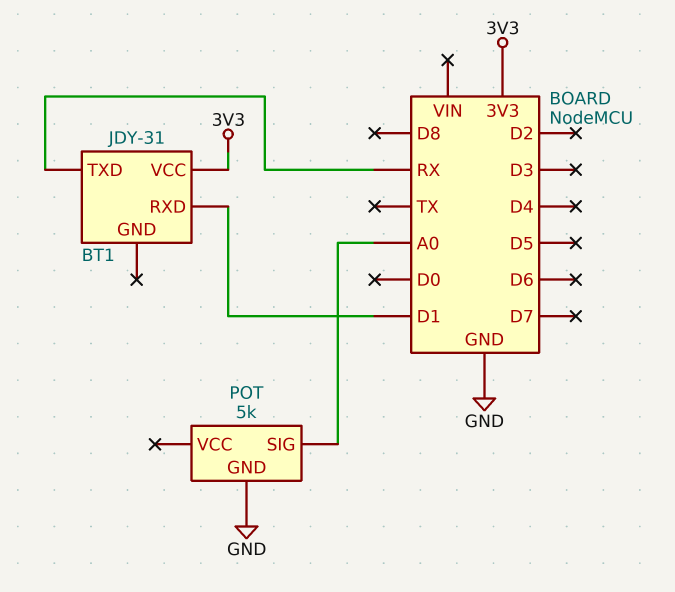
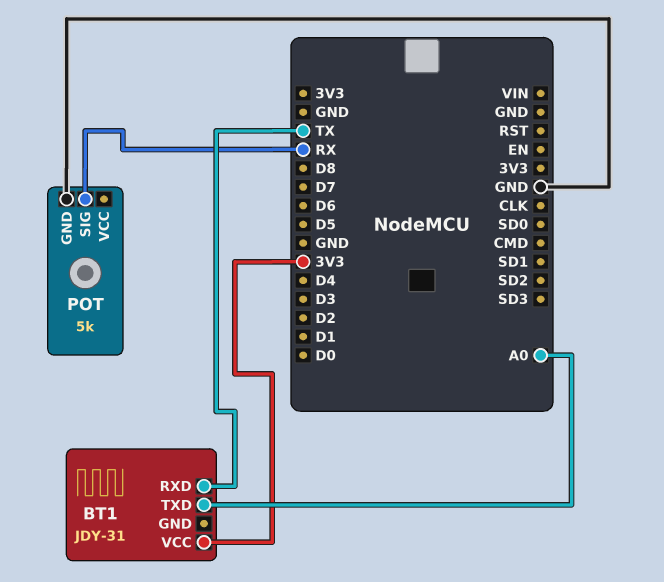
BT1 pin RXD: D1 -> TX
BT1 pin TXD: RX -> A0
POT pin SIG: A0 -> RX

